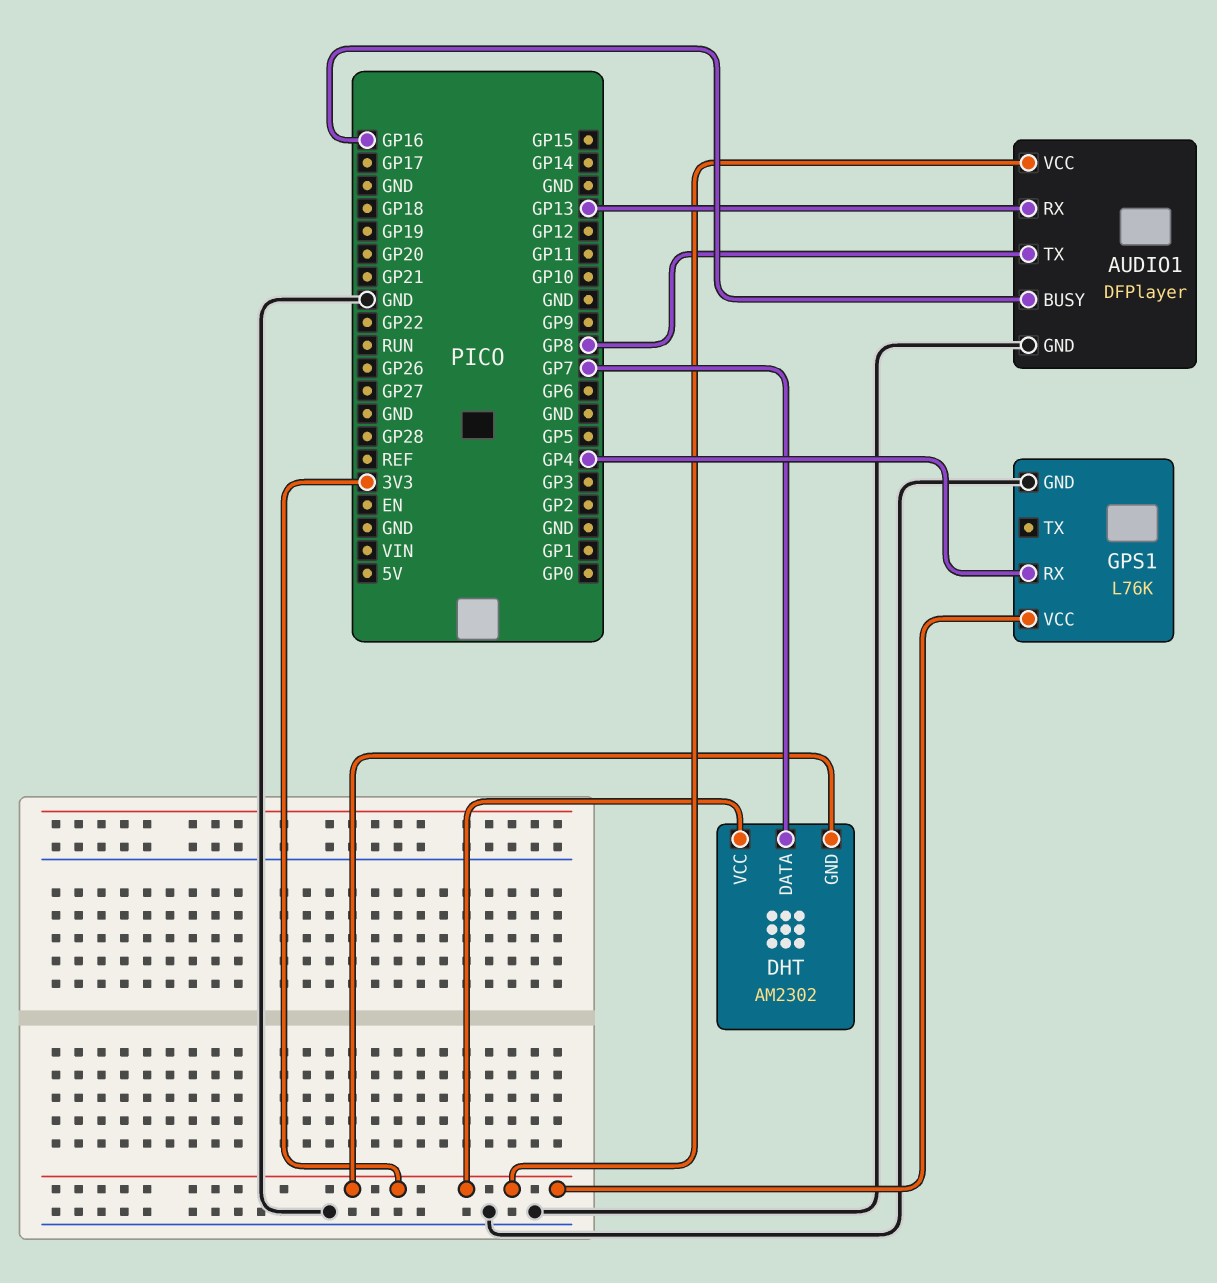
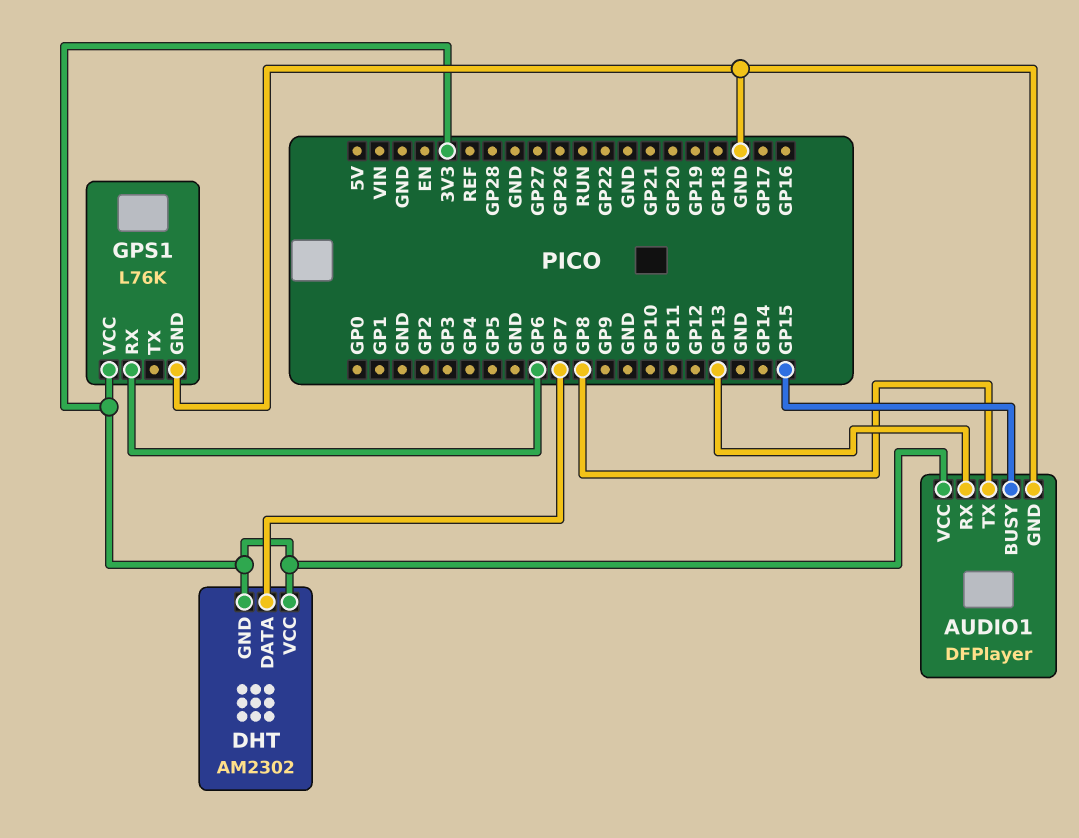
AUDIO1 pin BUSY: GP16 -> GP15
GPS1 pin RX: GP4 -> GP6

